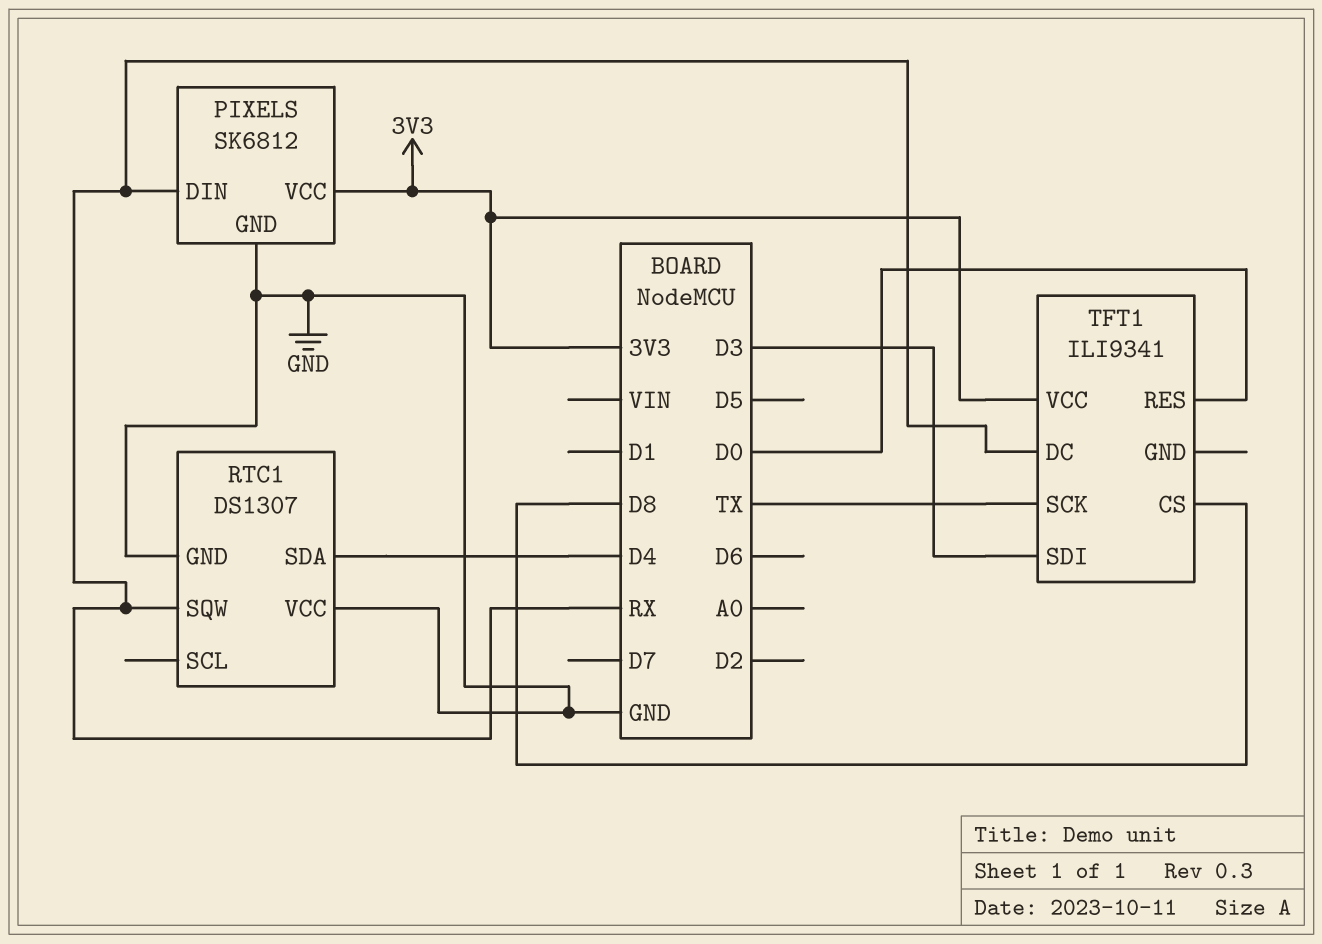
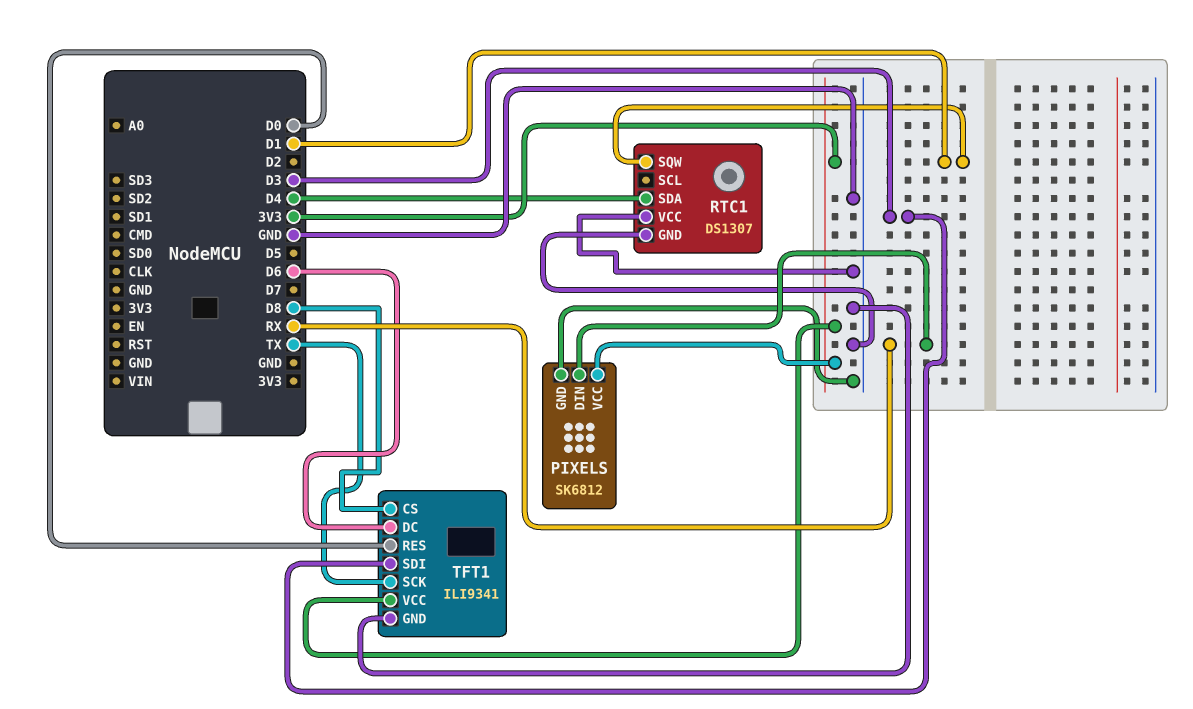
RTC1 pin SQW: RX -> D1
TFT1 pin DC: RX -> D6
TFT1 pin GND: none -> GND

